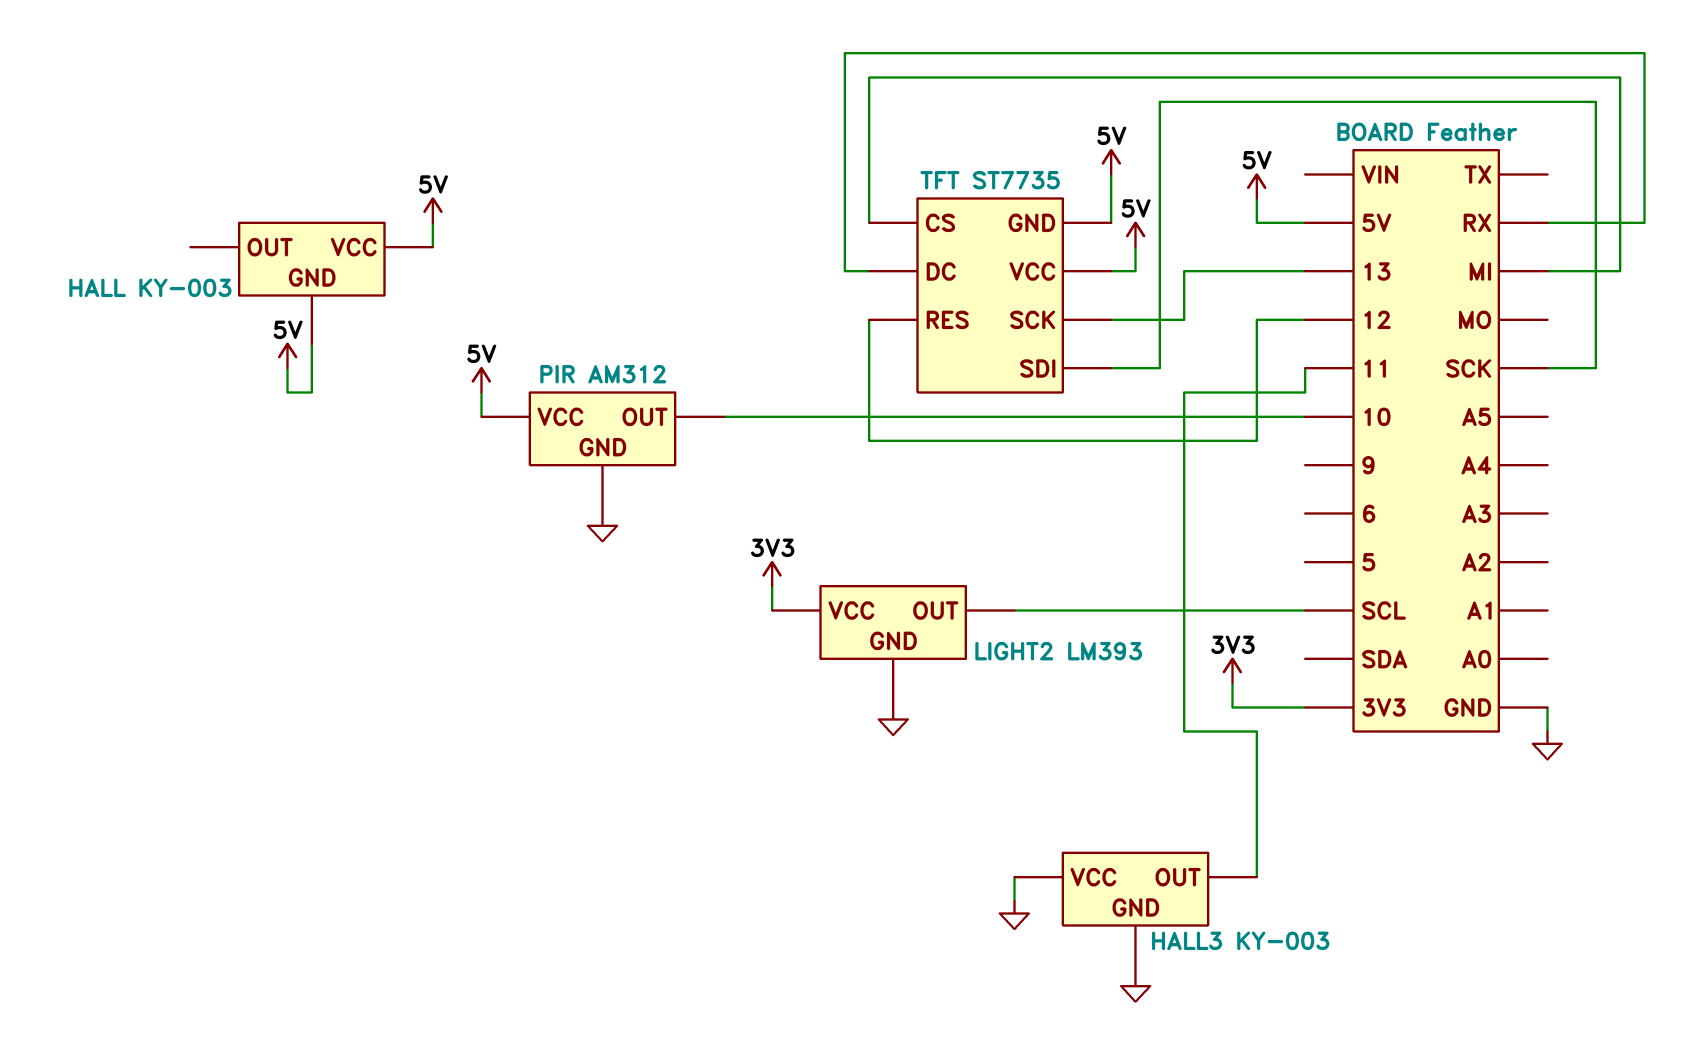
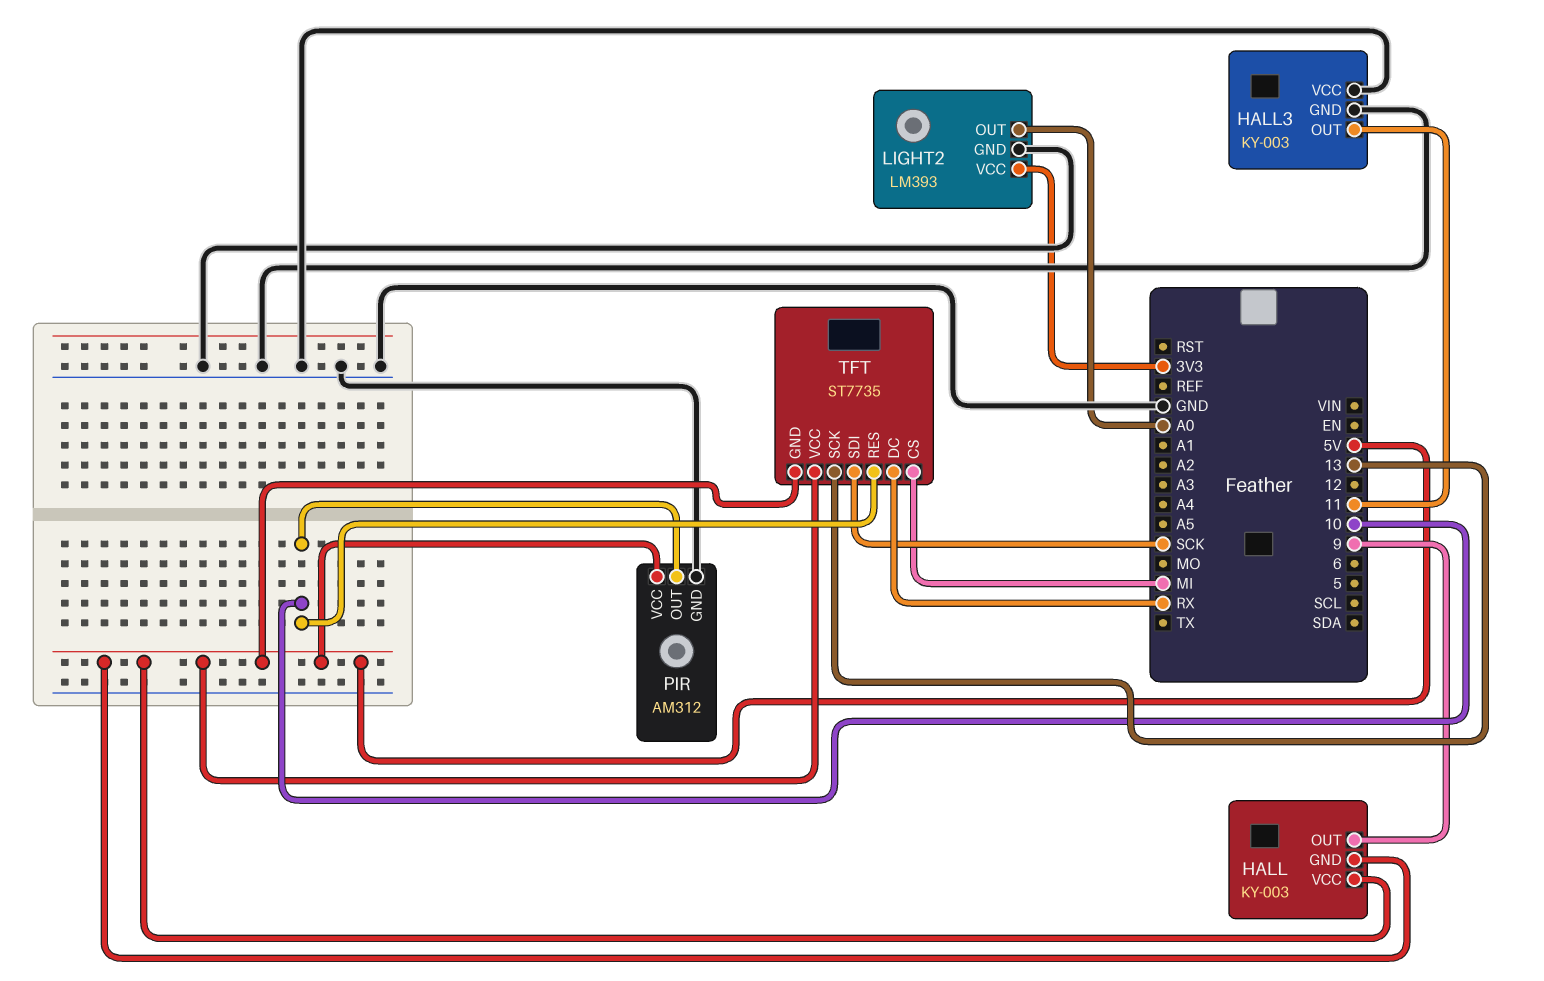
HALL pin OUT: none -> 9
LIGHT2 pin OUT: SCL -> A0
TFT pin RES: 12 -> 10

